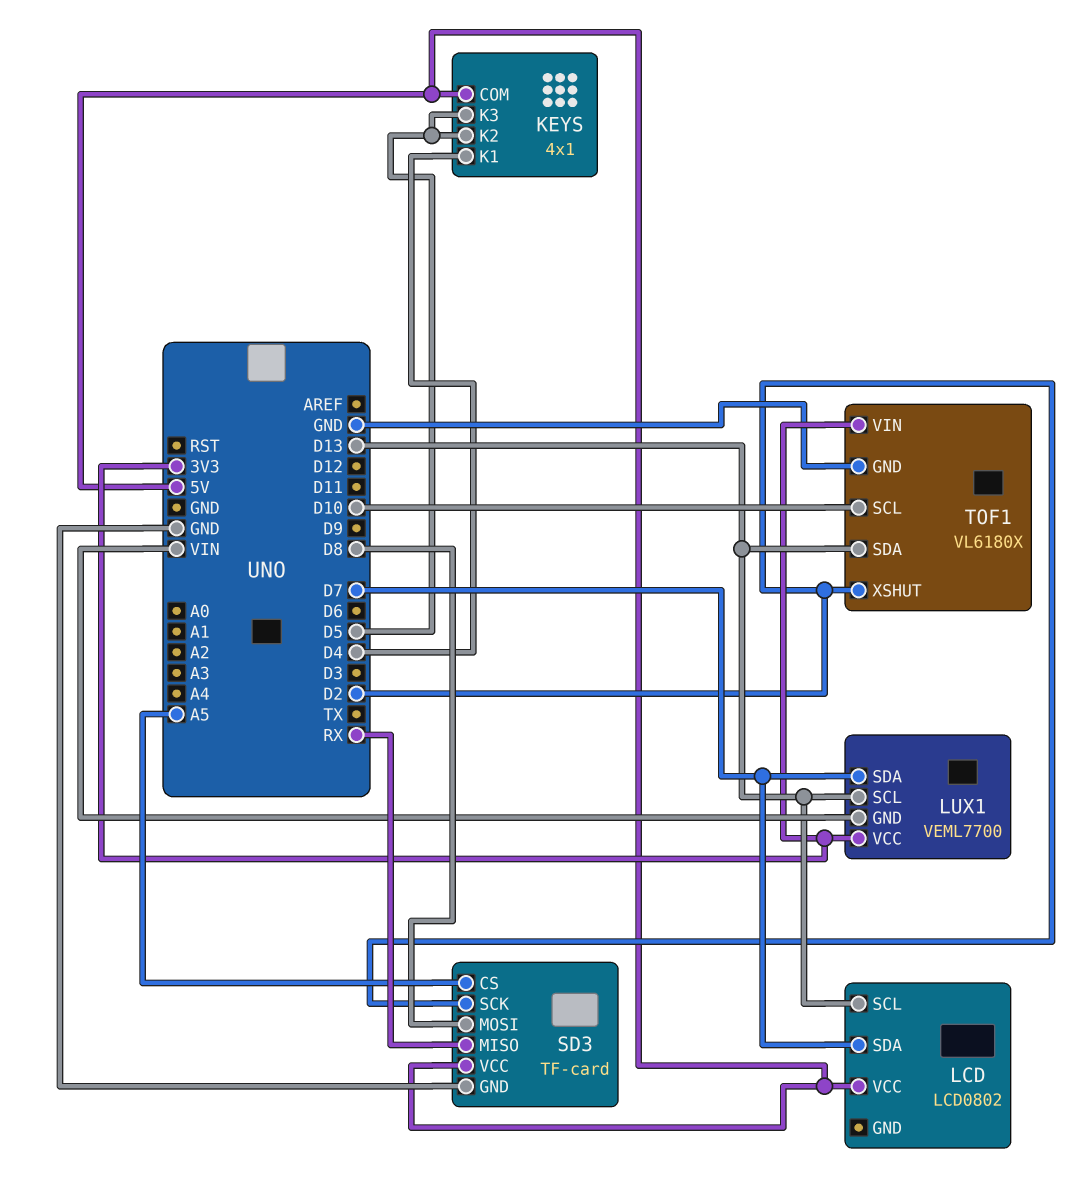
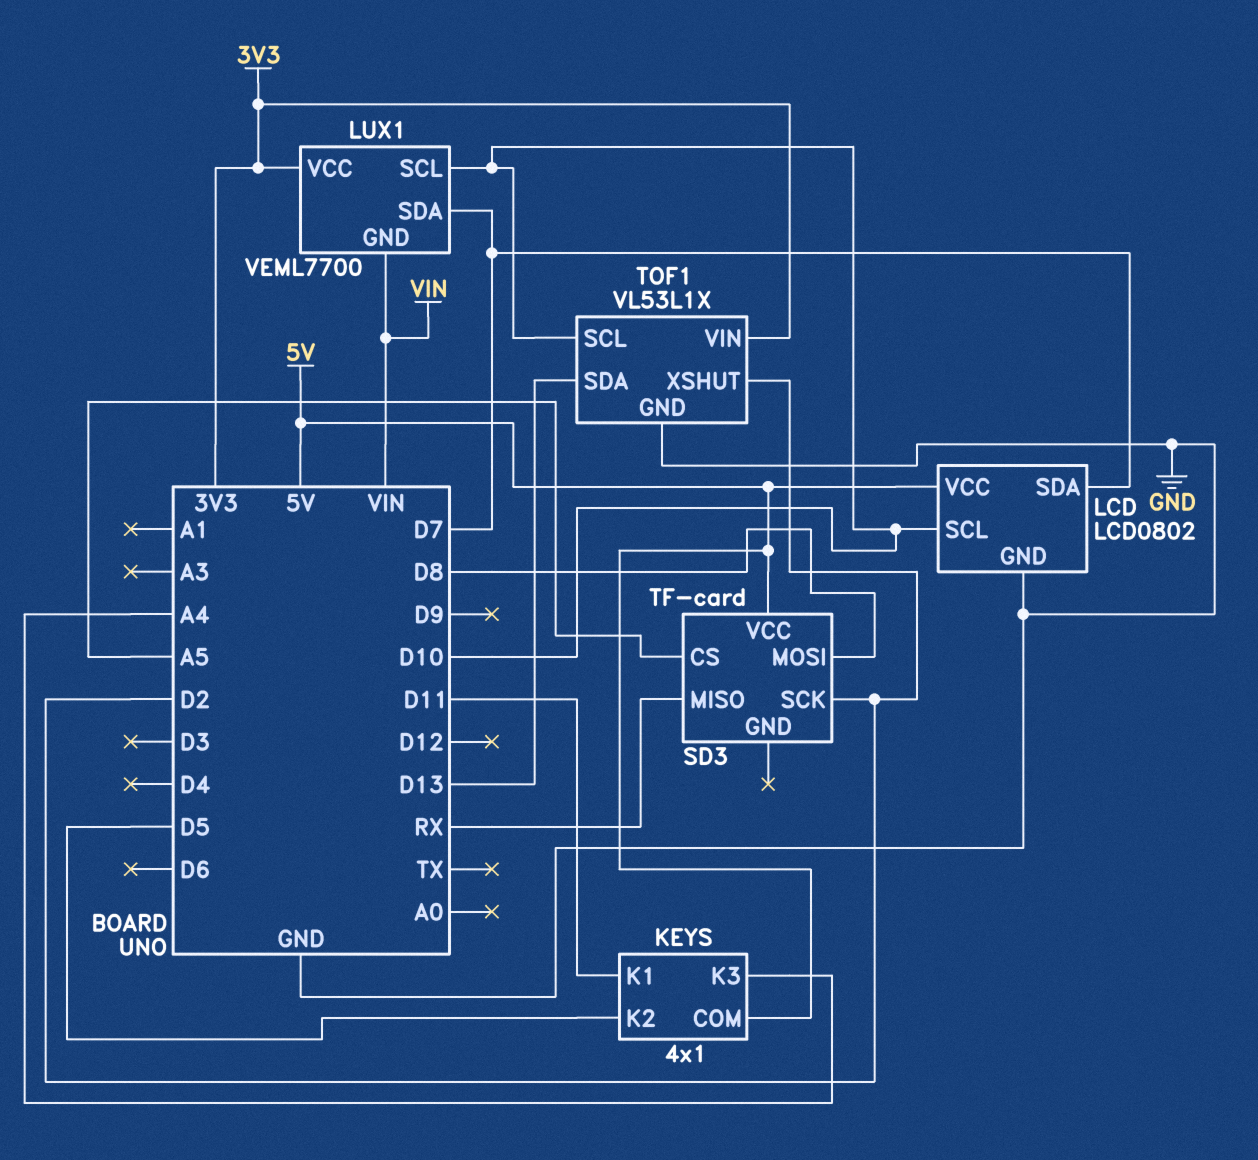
KEYS pin K1: D4 -> D11
KEYS pin K3: D5 -> A4
LCD pin GND: none -> GND
LCD pin SCL: D13 -> D10
LUX1 pin SCL: D13 -> D10
SD3 pin GND: GND -> none
TOF1: VL6180X -> VL53L1X

